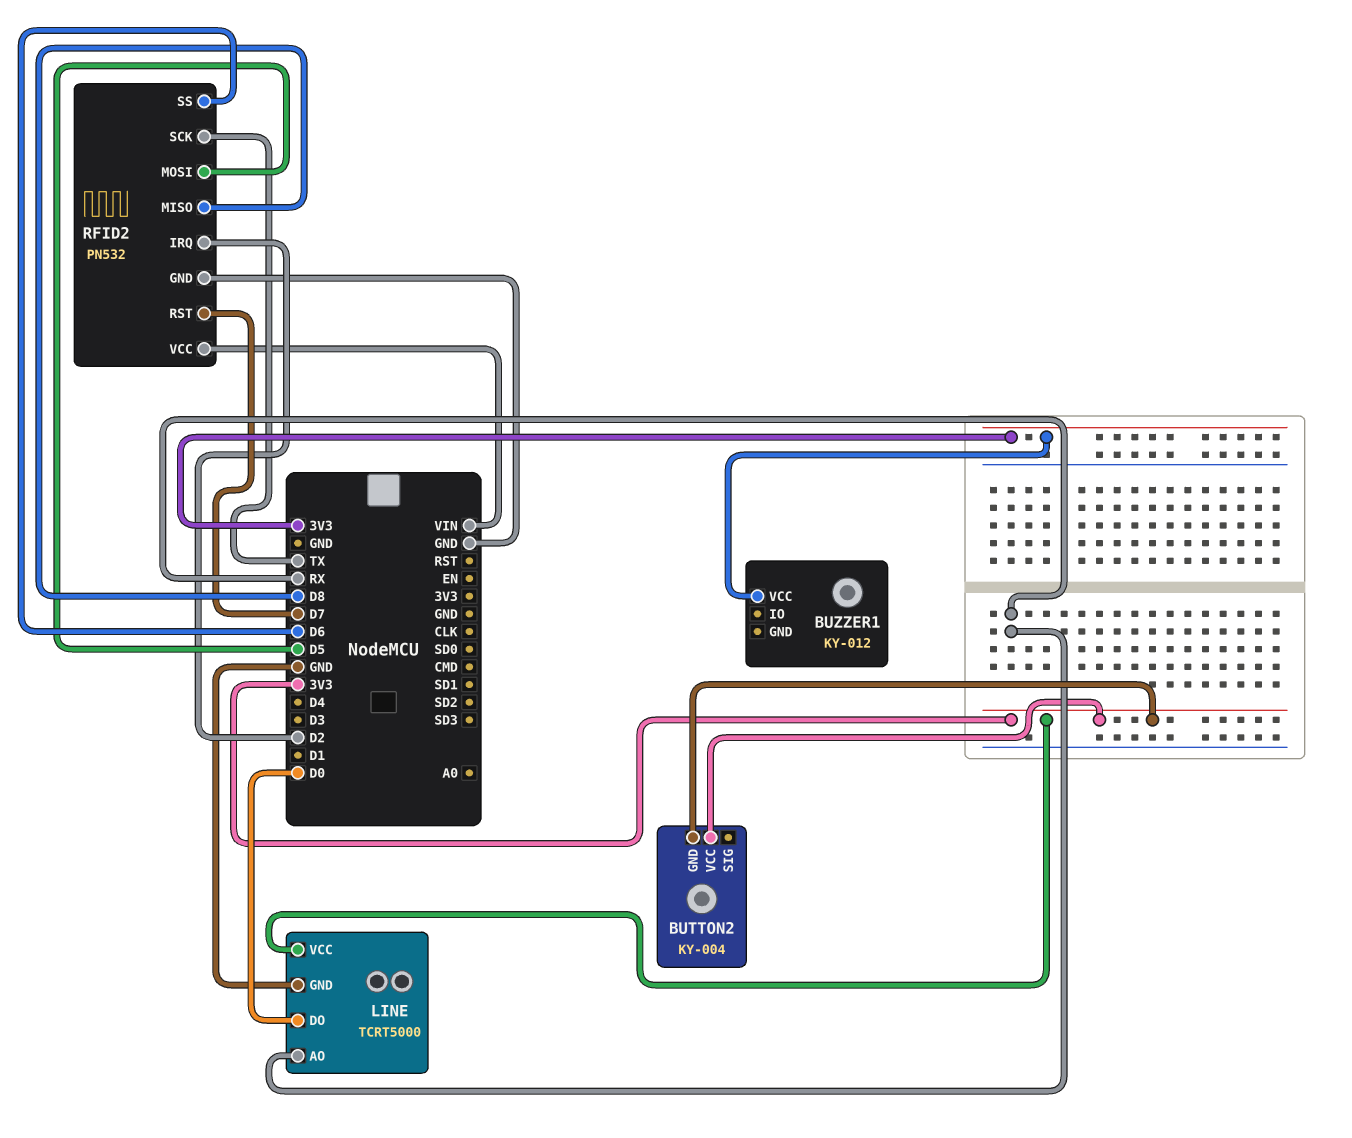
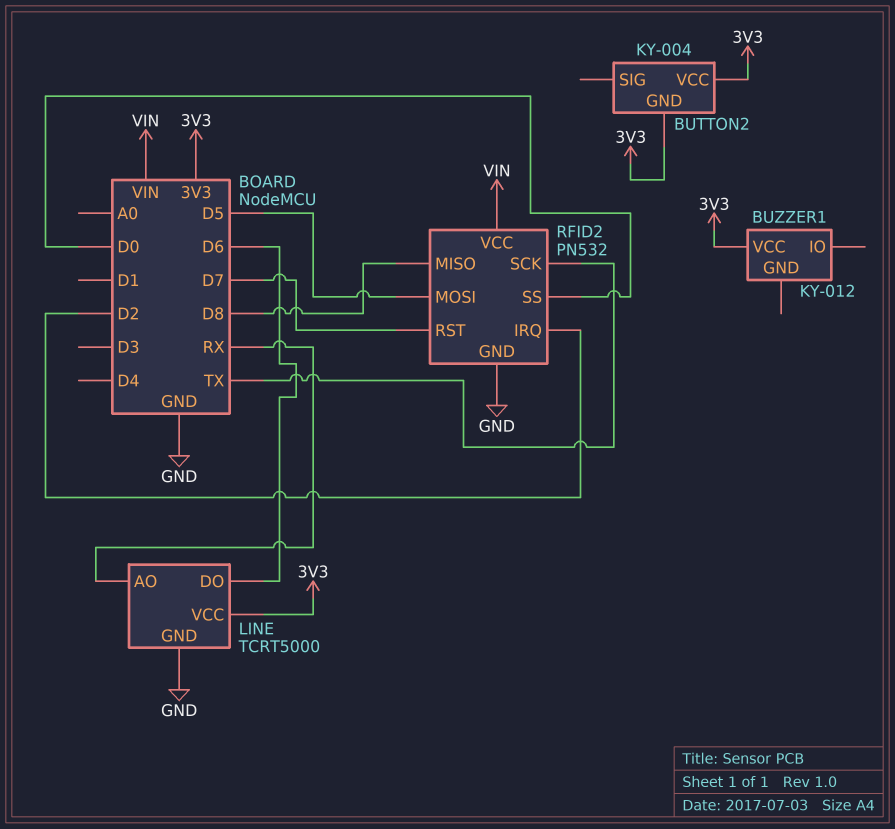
LINE pin DO: D0 -> D6
RFID2 pin SS: D6 -> D0

